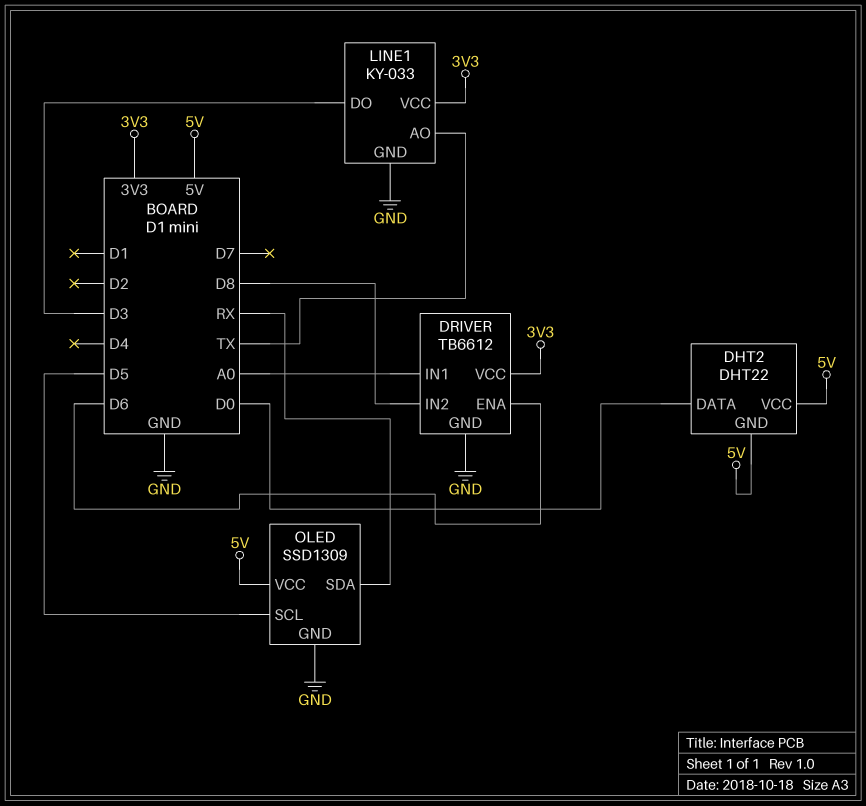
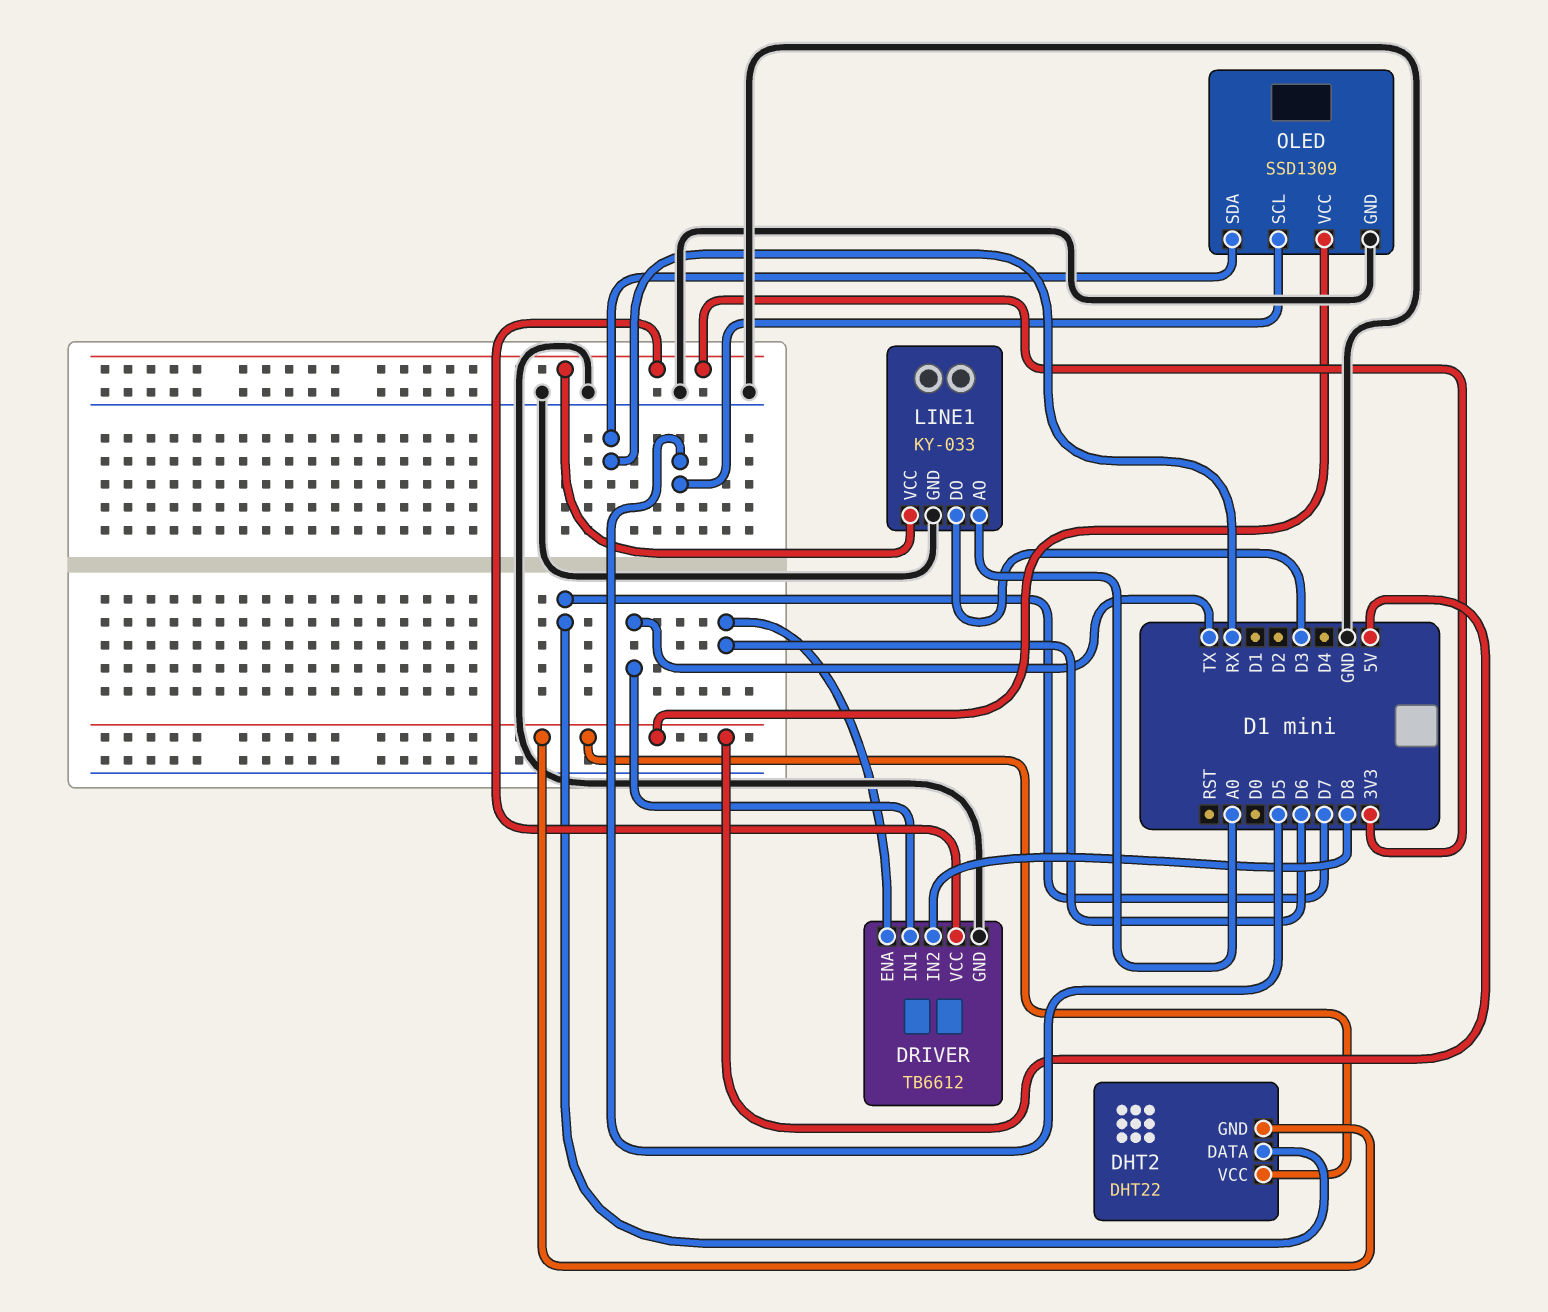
DHT2 pin DATA: D0 -> D7
DRIVER pin IN1: A0 -> TX
LINE1 pin AO: TX -> A0

